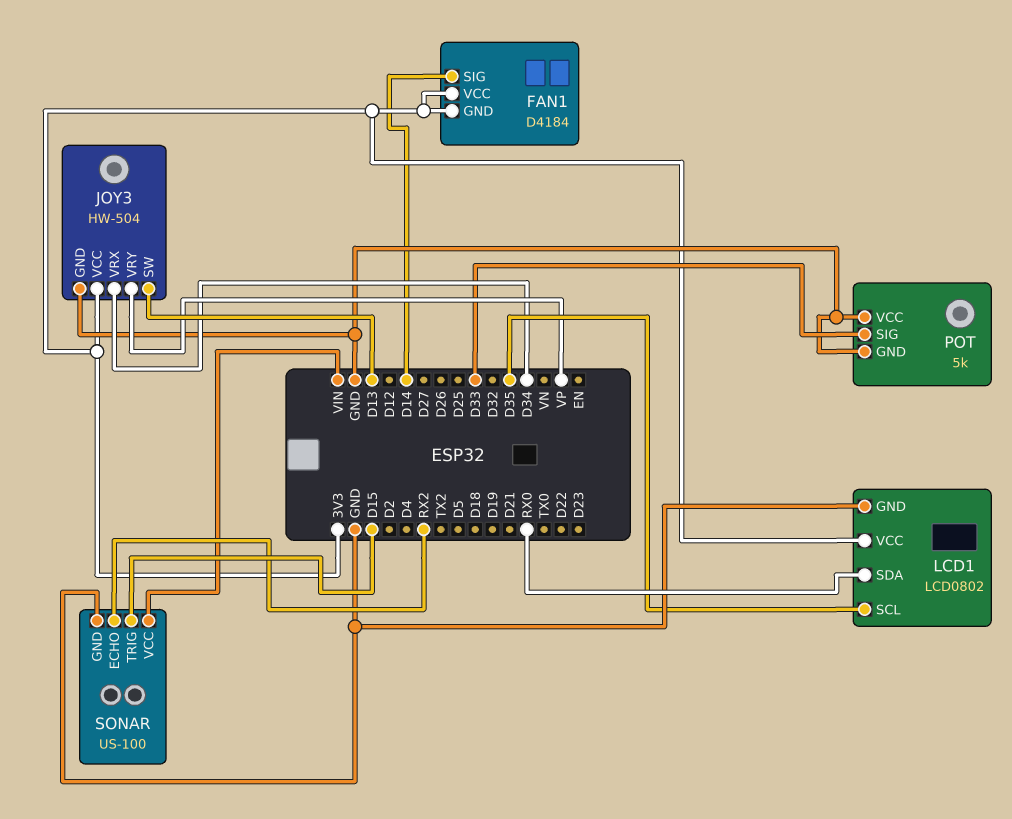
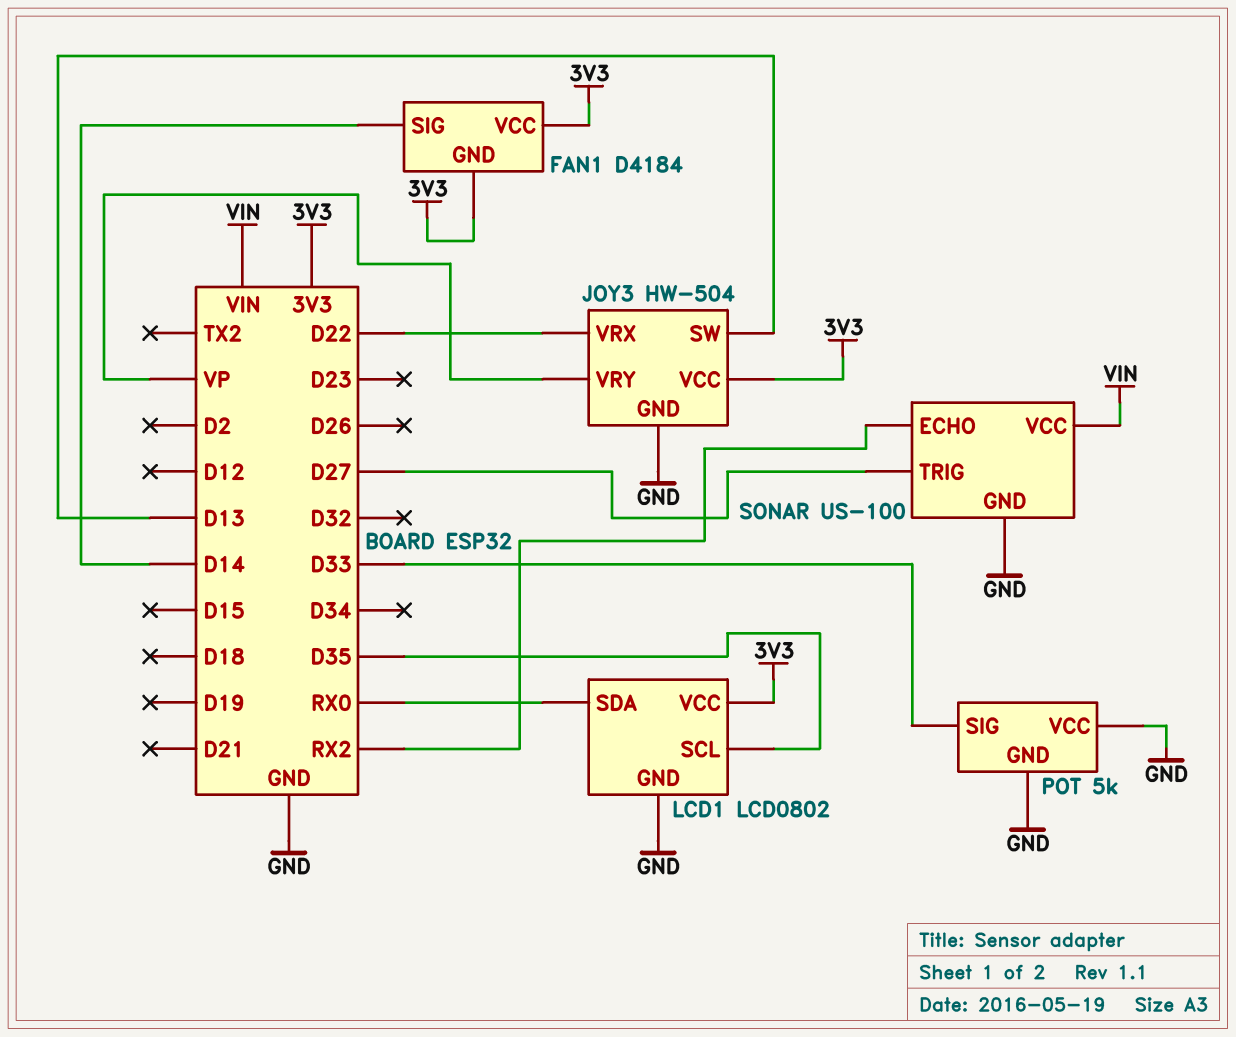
JOY3 pin VRX: D34 -> D22
SONAR pin TRIG: D15 -> D27

